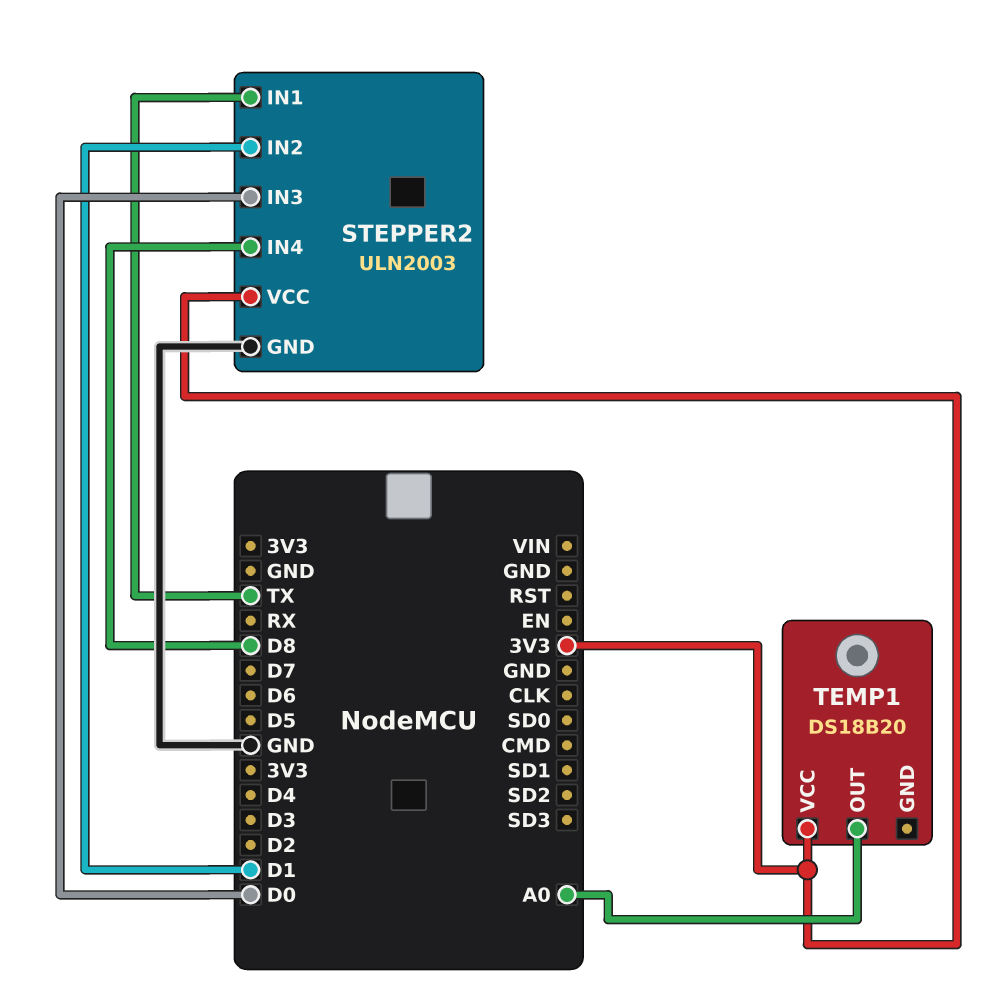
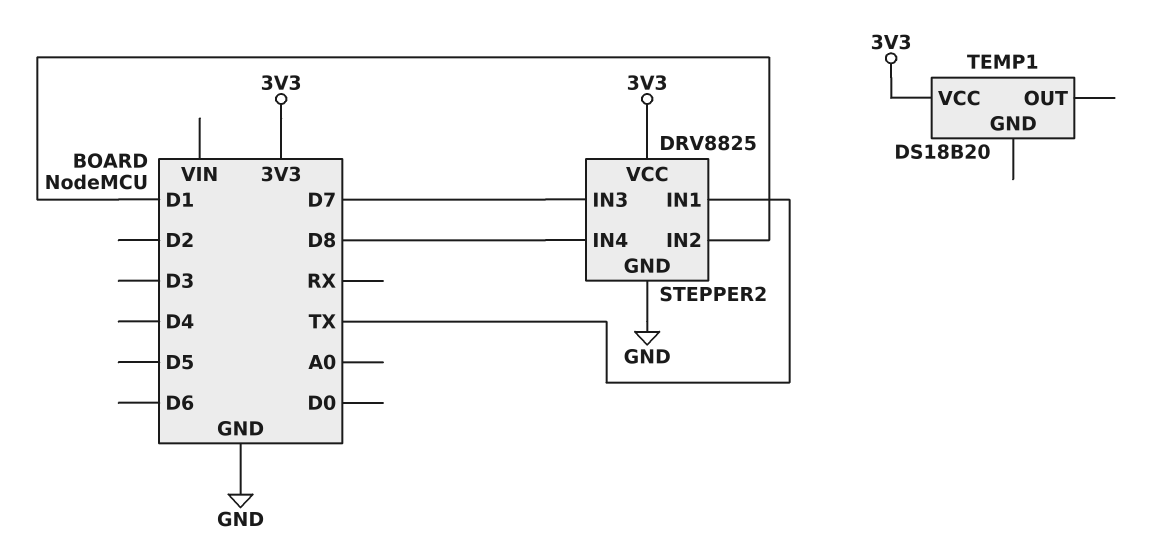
STEPPER2: ULN2003 -> DRV8825
STEPPER2 pin IN3: D0 -> D7
TEMP1 pin OUT: A0 -> none

